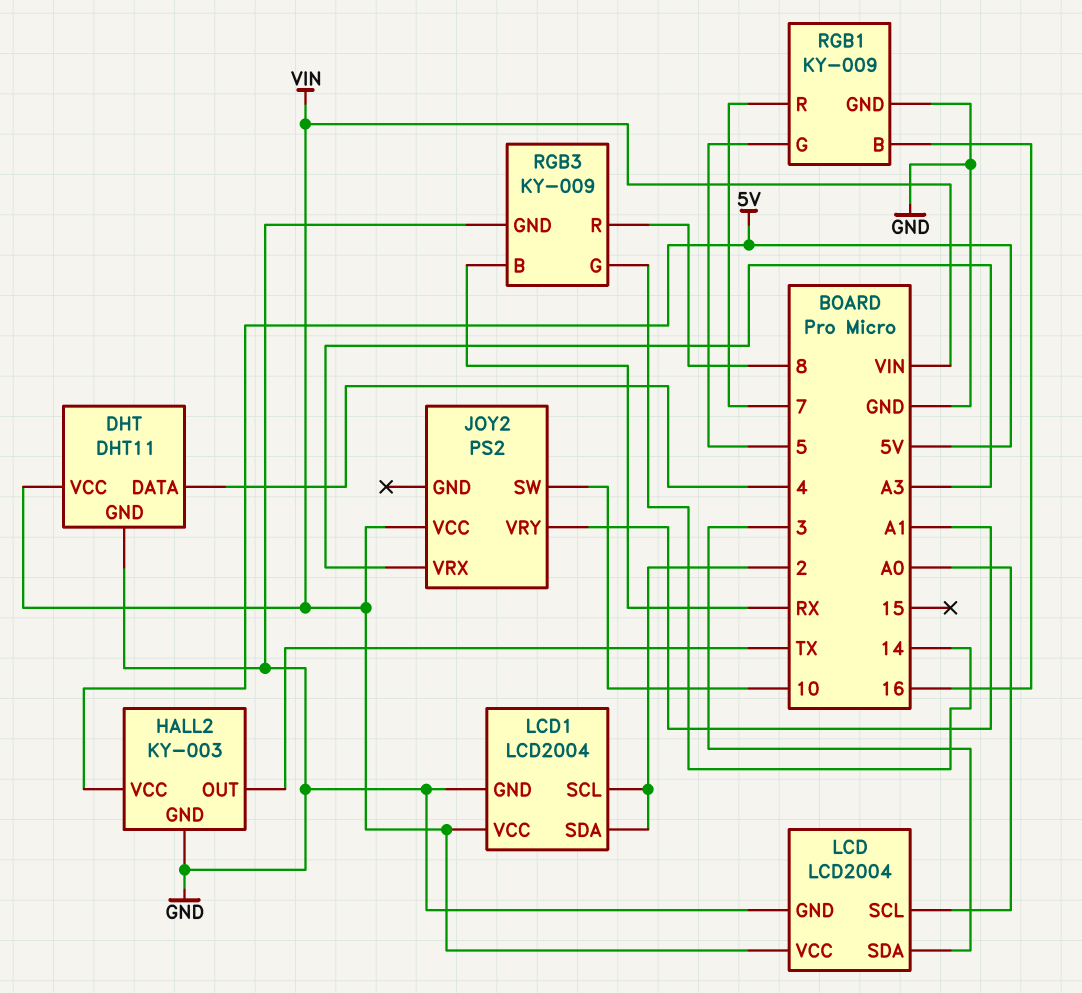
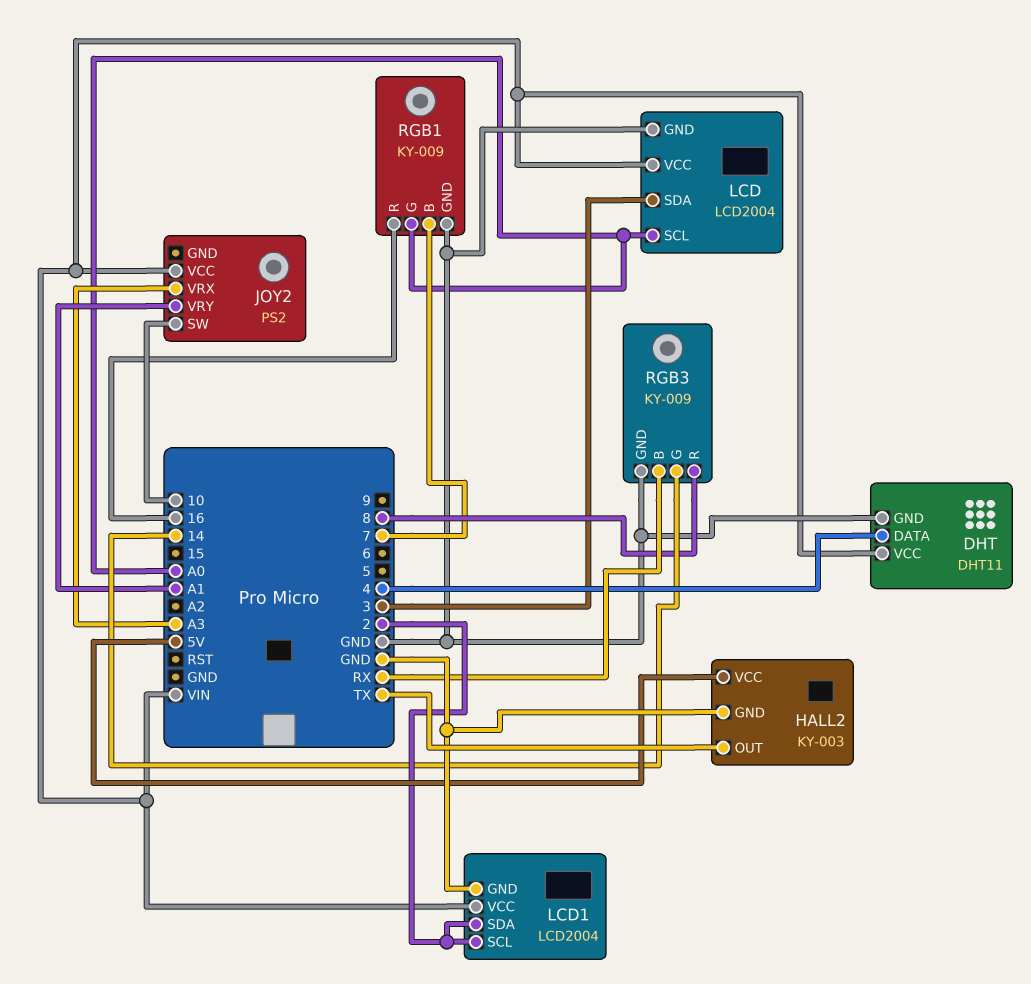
RGB1 pin B: 16 -> 7
RGB1 pin G: 5 -> A0
RGB1 pin R: 7 -> 16

